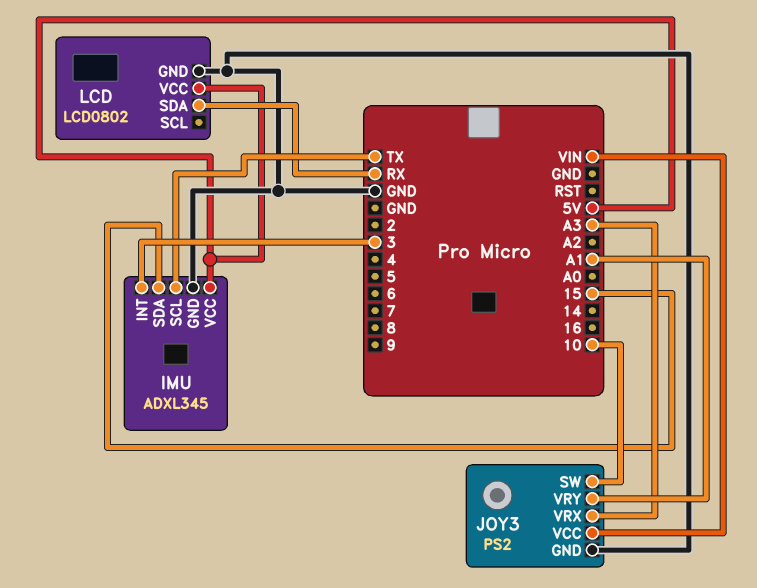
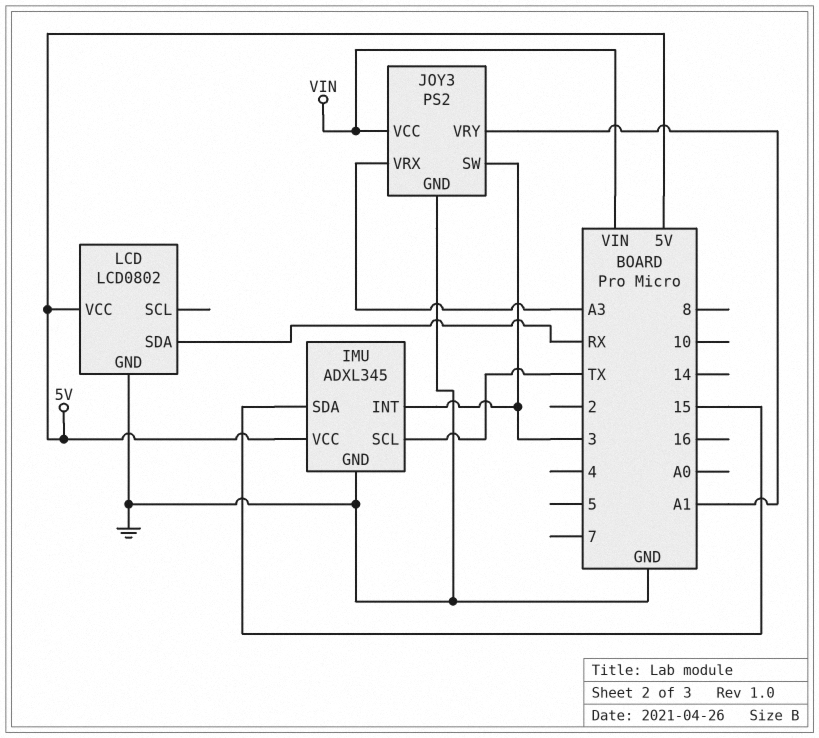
JOY3 pin SW: 10 -> 3

